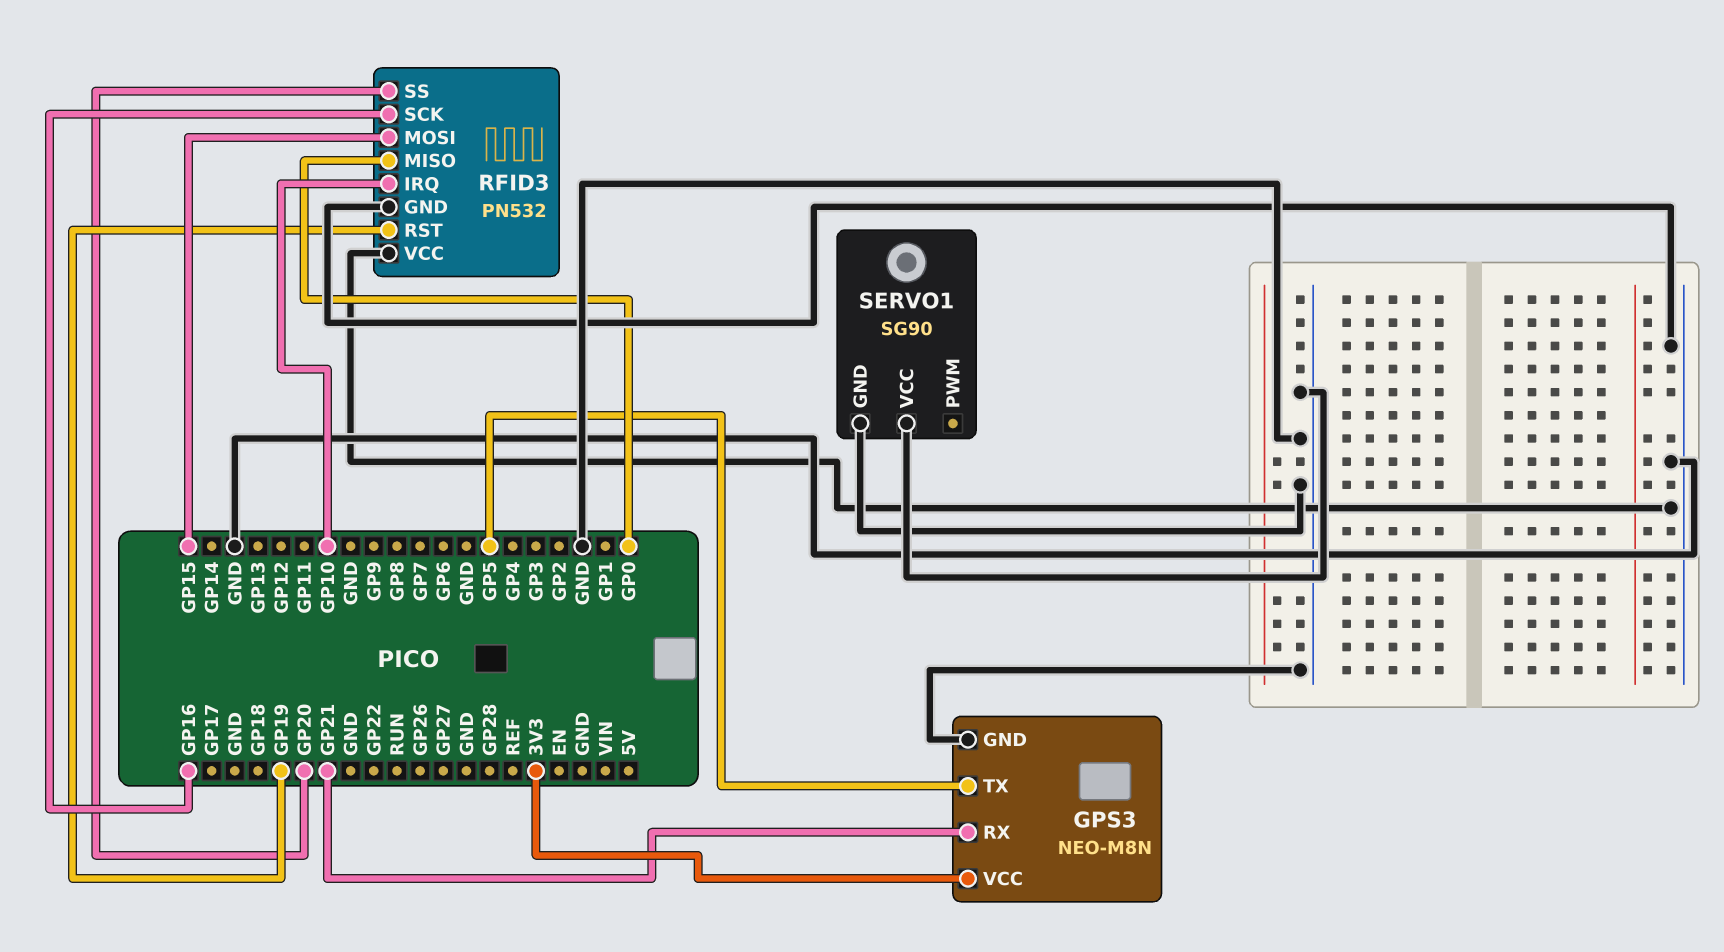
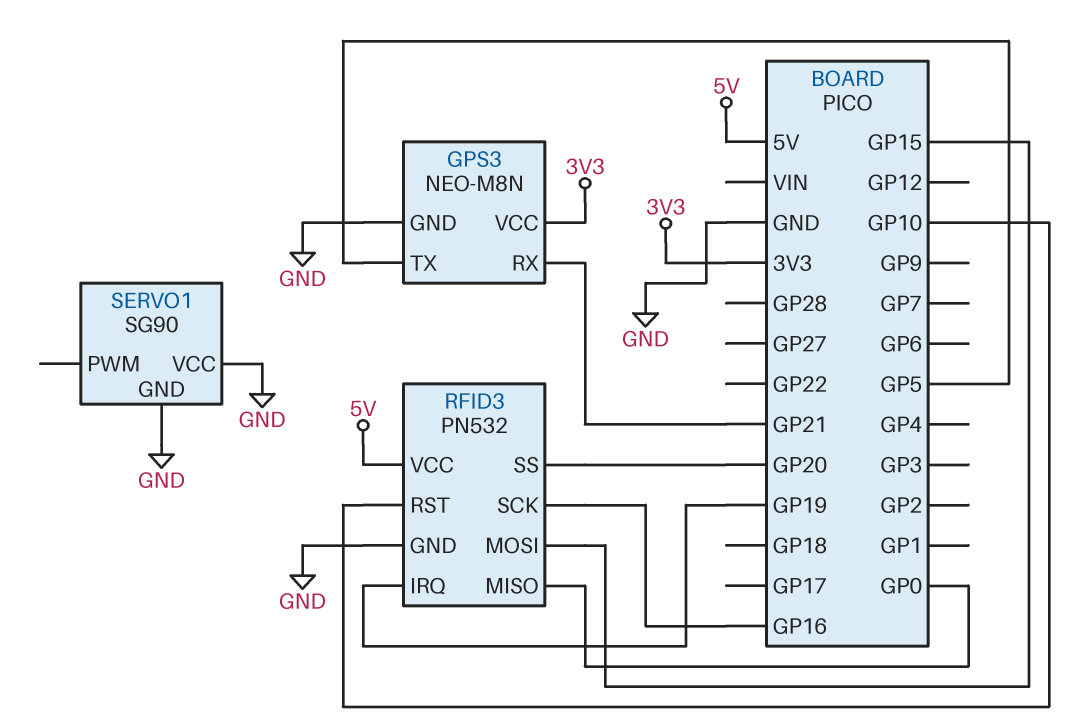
RFID3 pin IRQ: GP10 -> GP19
RFID3 pin RST: GP19 -> GP10
RFID3 pin VCC: GND -> 5V

